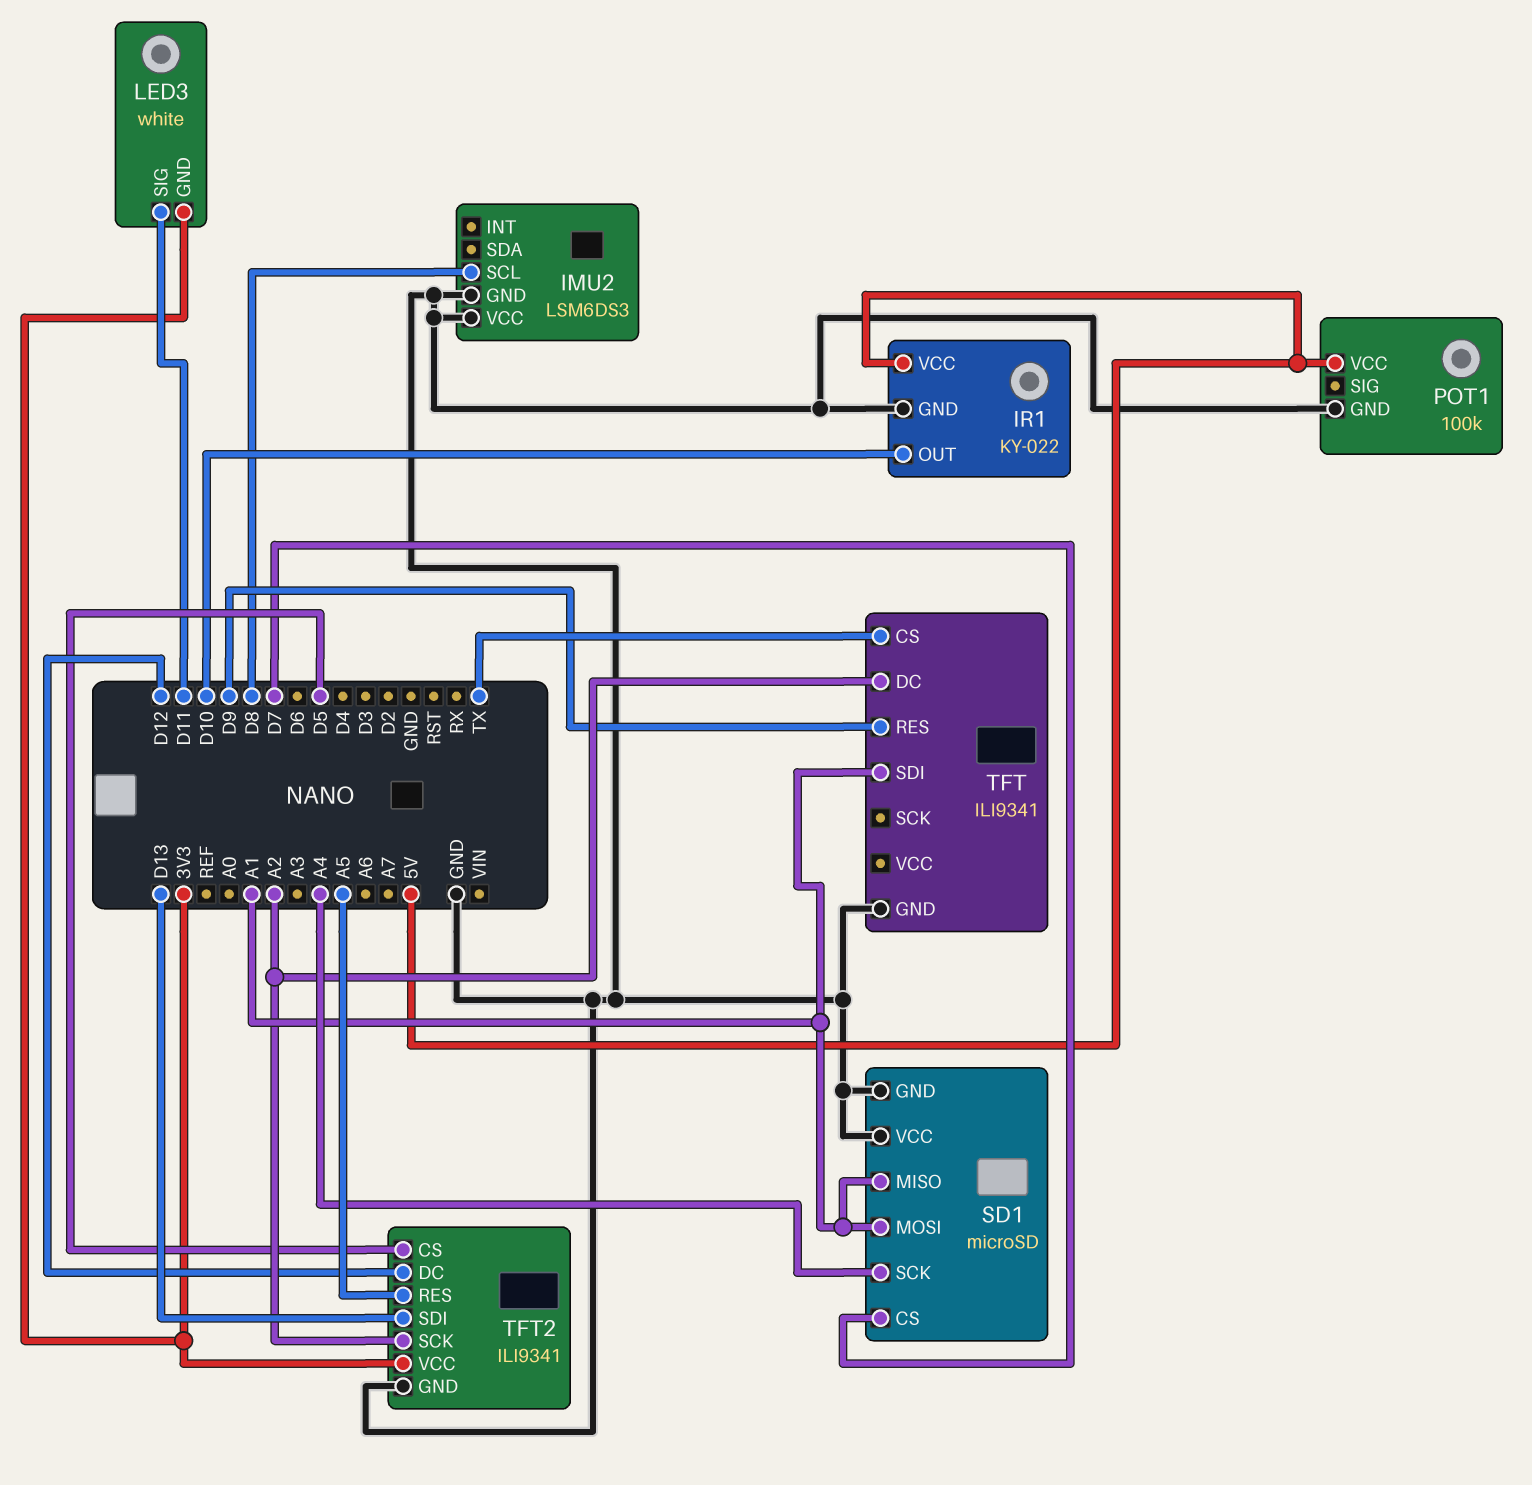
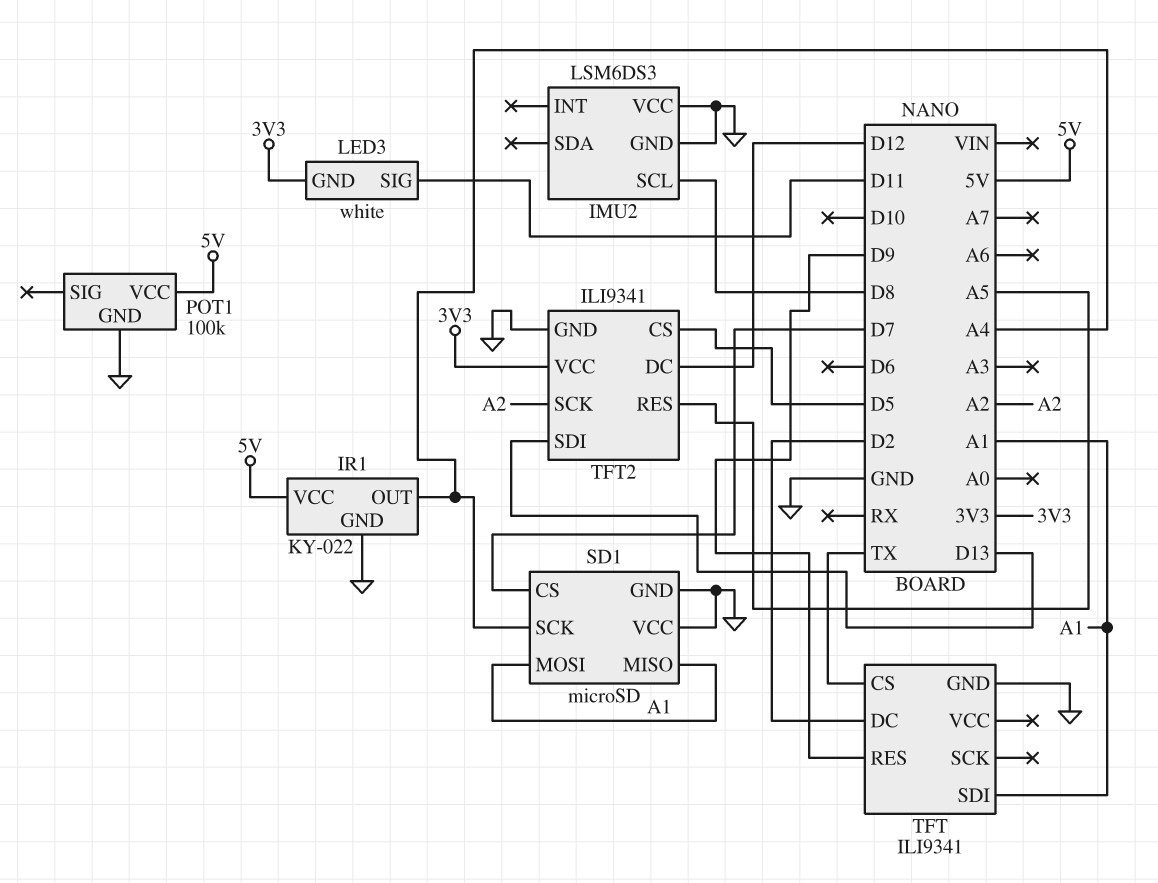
IR1 pin OUT: D10 -> A4
TFT pin DC: A2 -> D2

